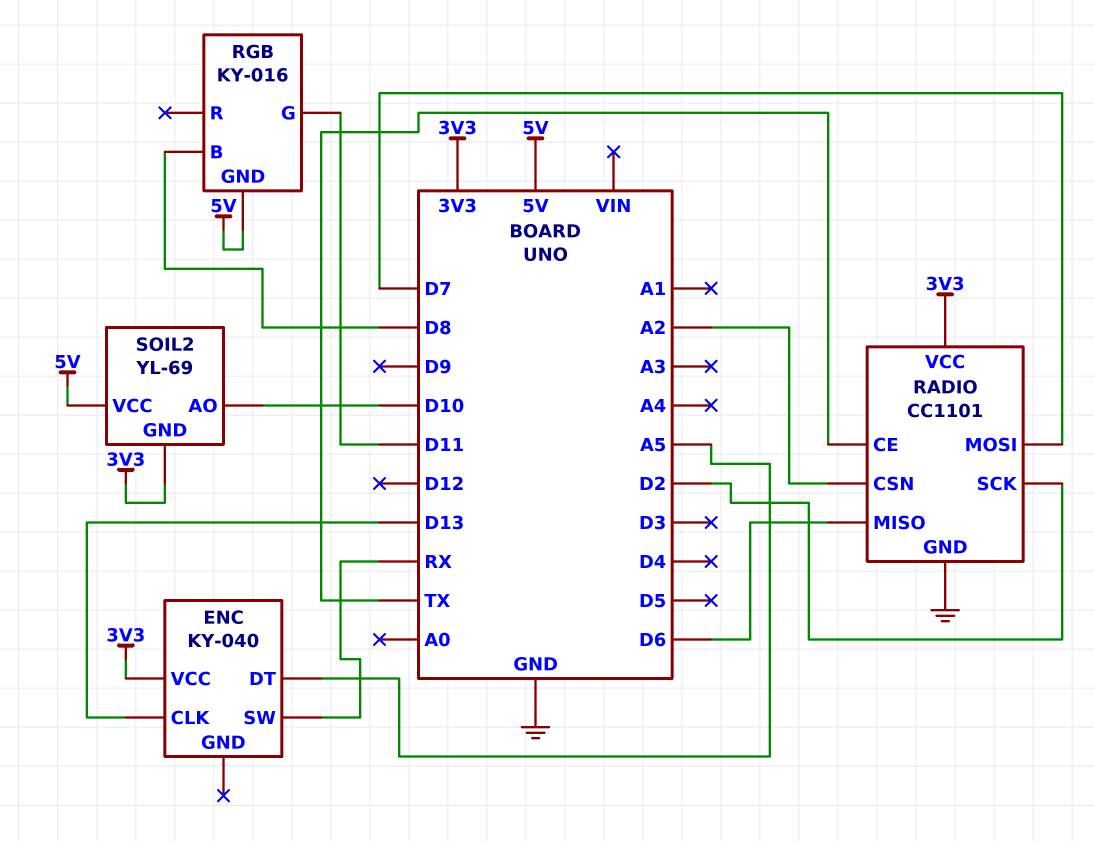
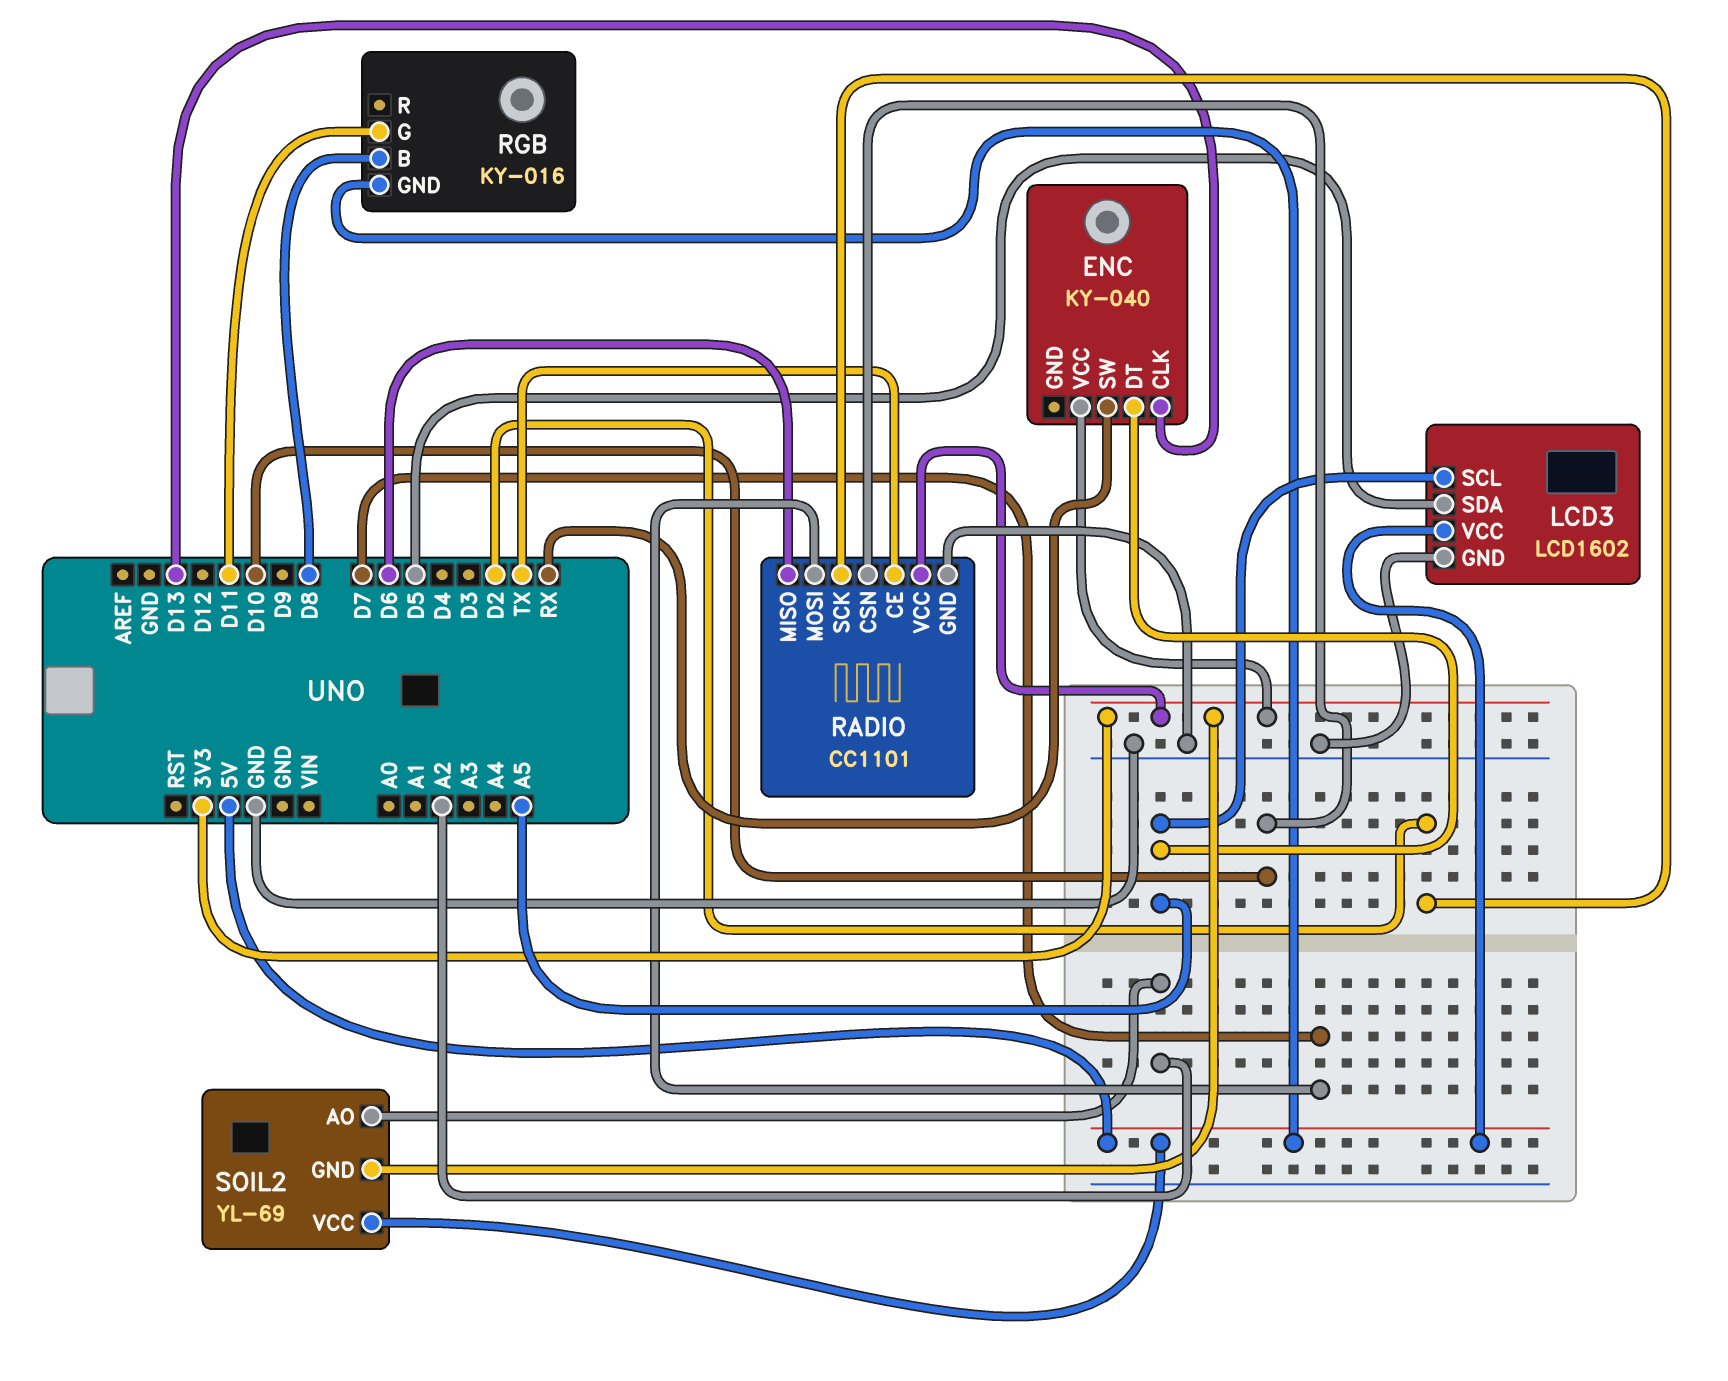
LCD3: none -> LCD1602
LCD3 pin GND: none -> GND
LCD3 pin SCL: none -> A5
LCD3 pin SDA: none -> D5
LCD3 pin VCC: none -> 5V
RADIO pin CSN: A2 -> D10
SOIL2 pin AO: D10 -> A2

